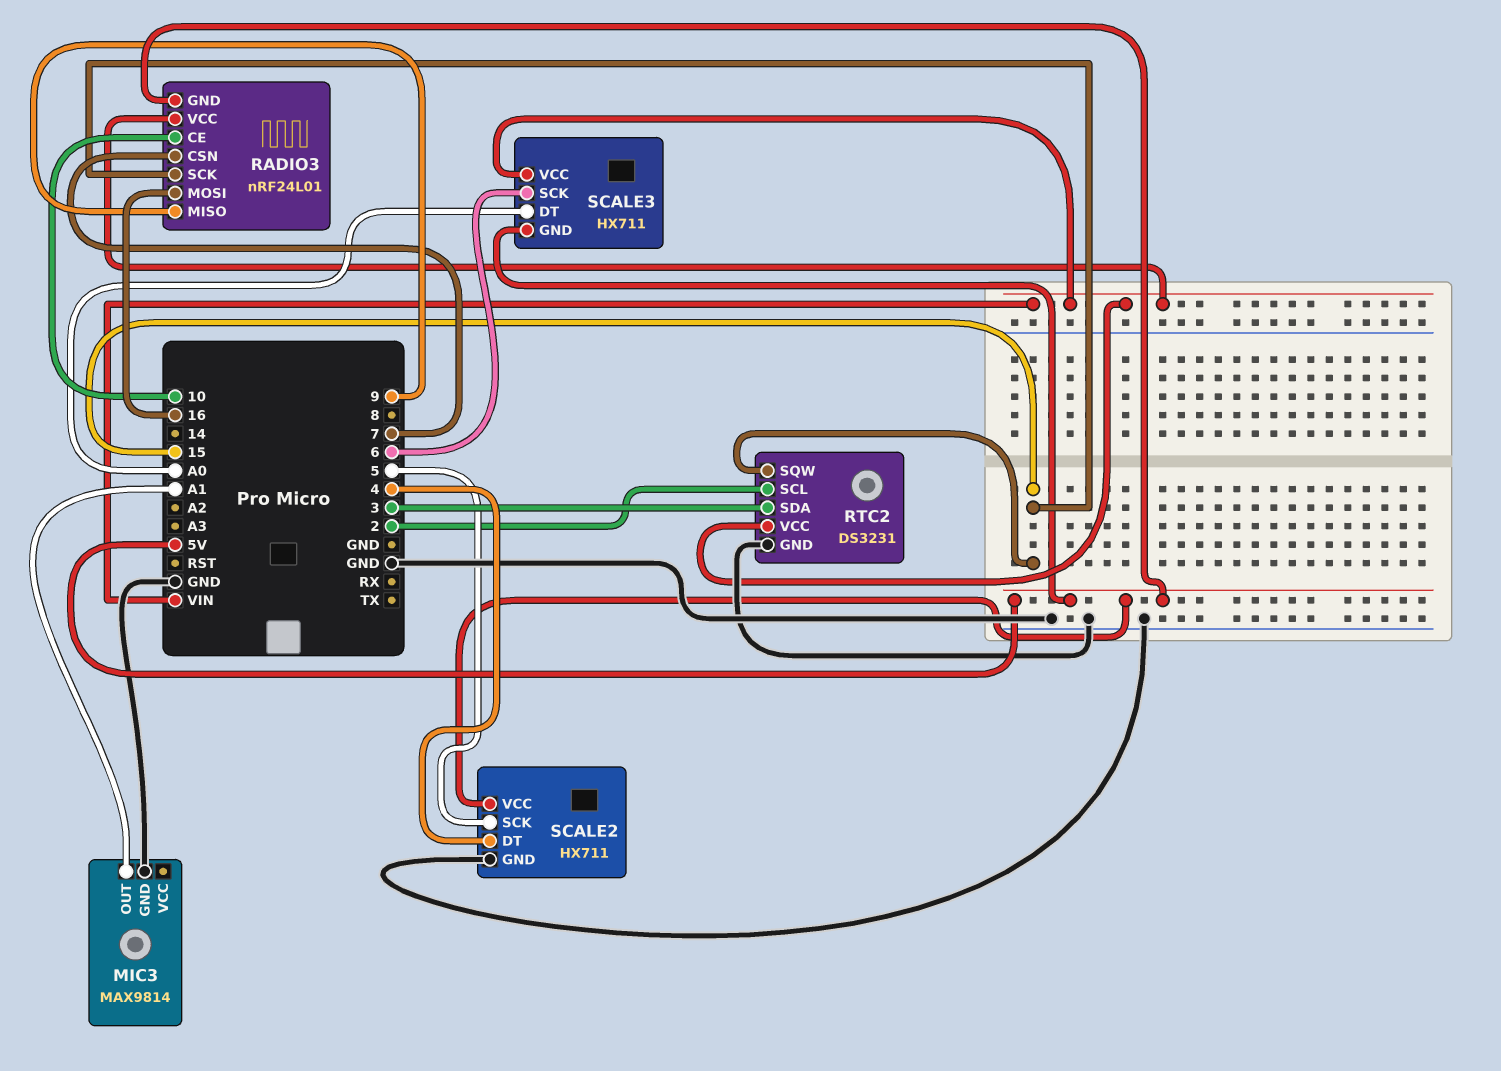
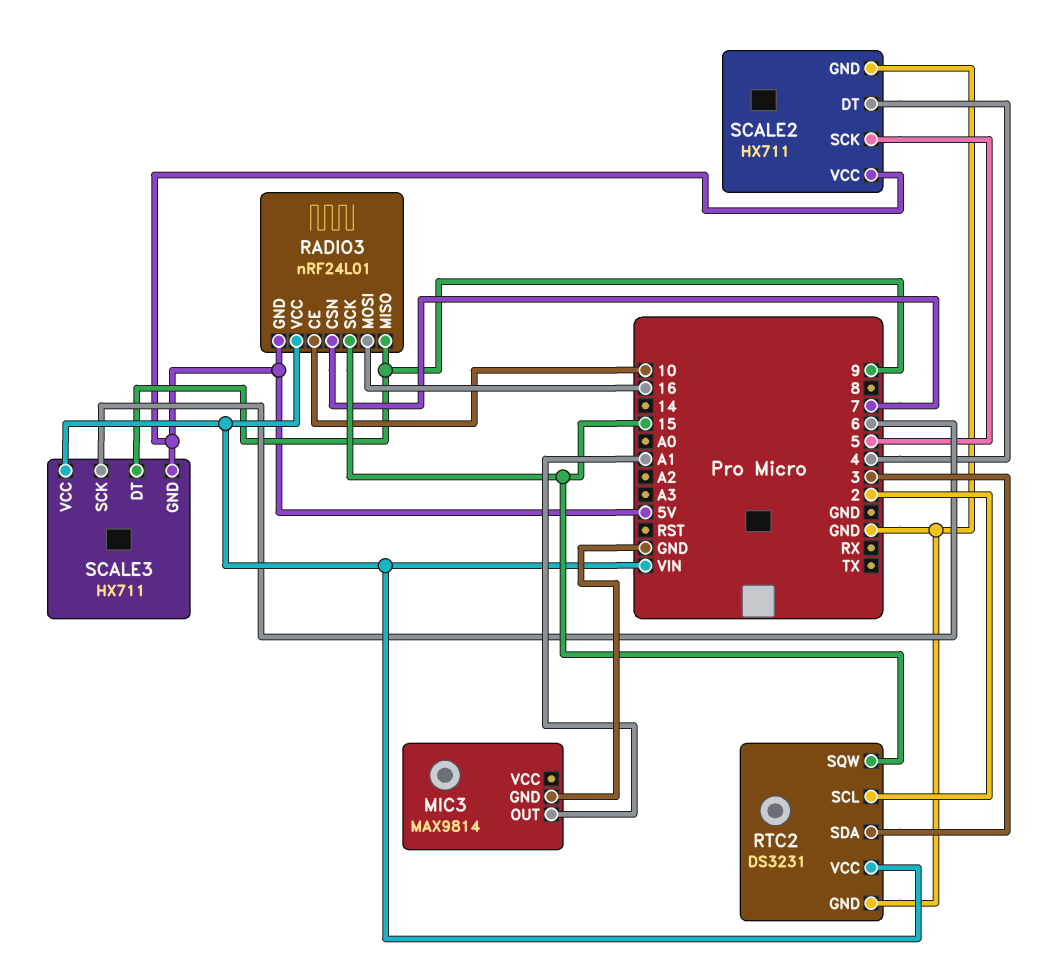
SCALE3 pin DT: A0 -> 9

